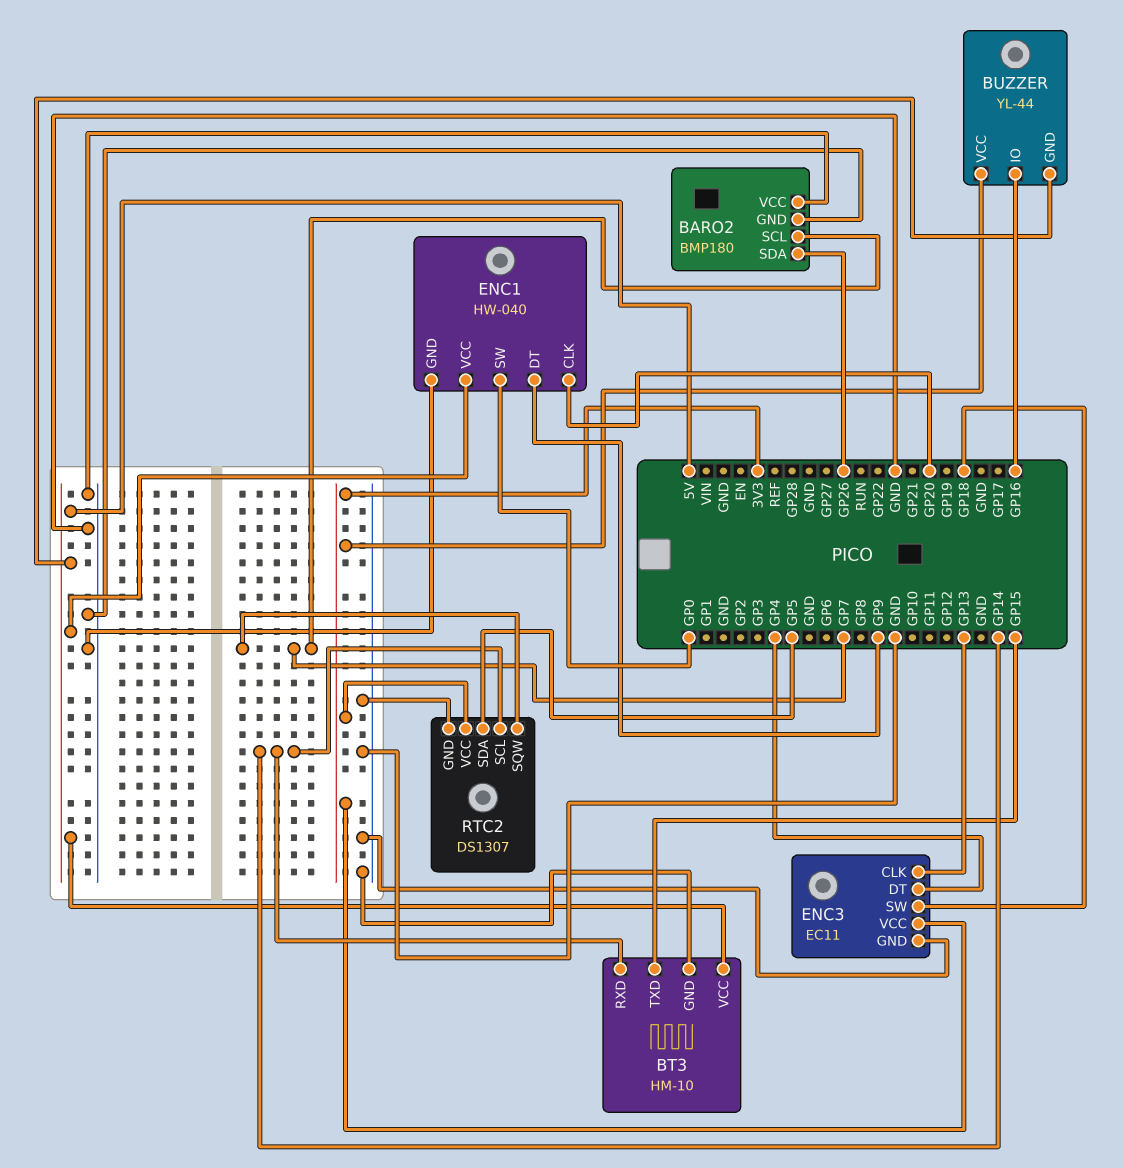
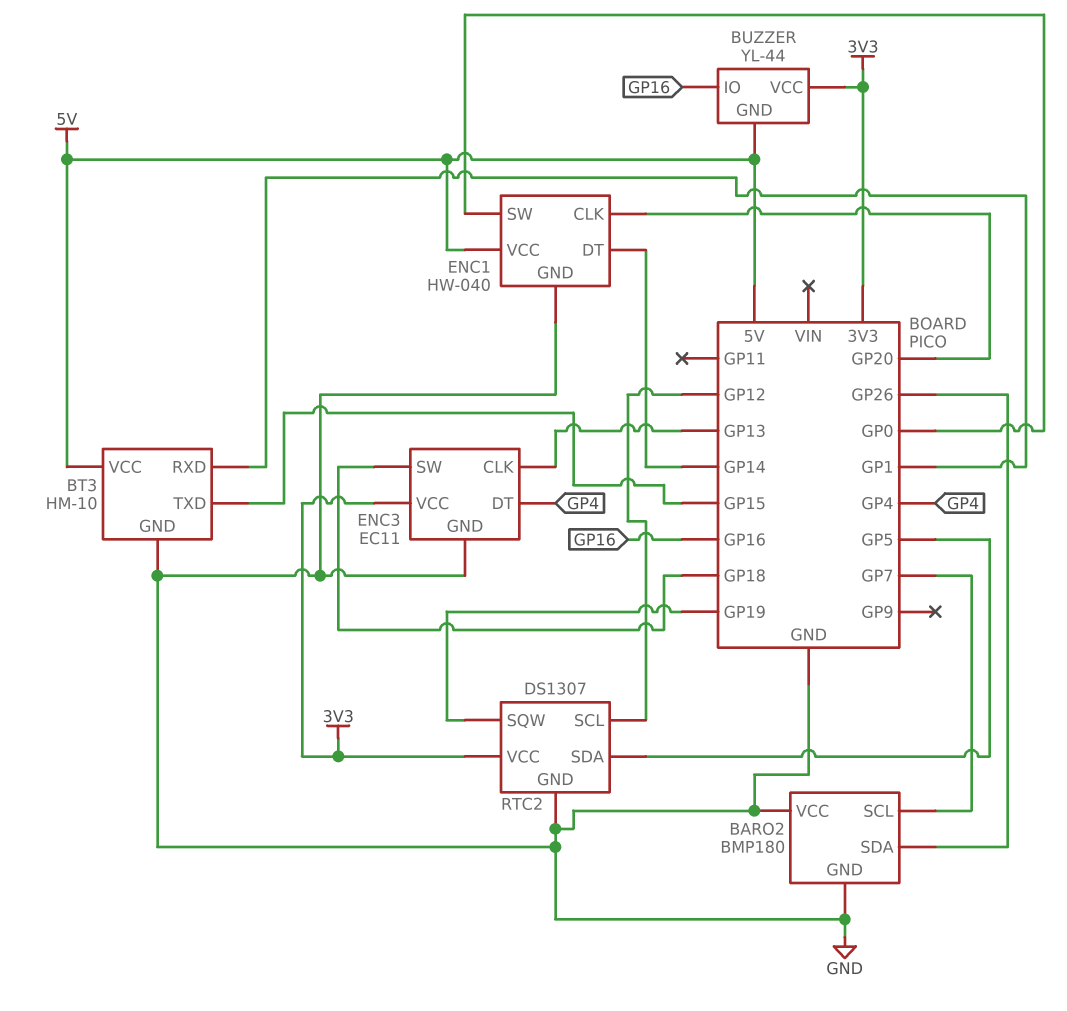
BT3 pin RXD: GP14 -> GP1
ENC1 pin DT: GP9 -> GP14
RTC2 pin SCL: GP14 -> GP12
RTC2 pin SQW: GP7 -> GP19

